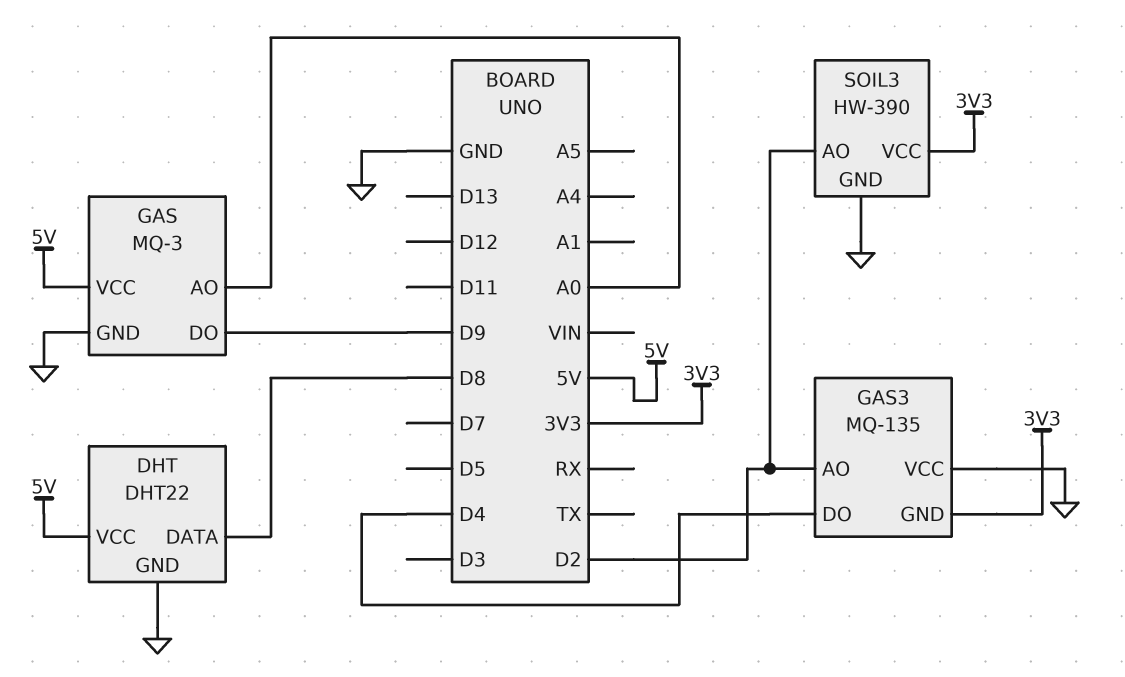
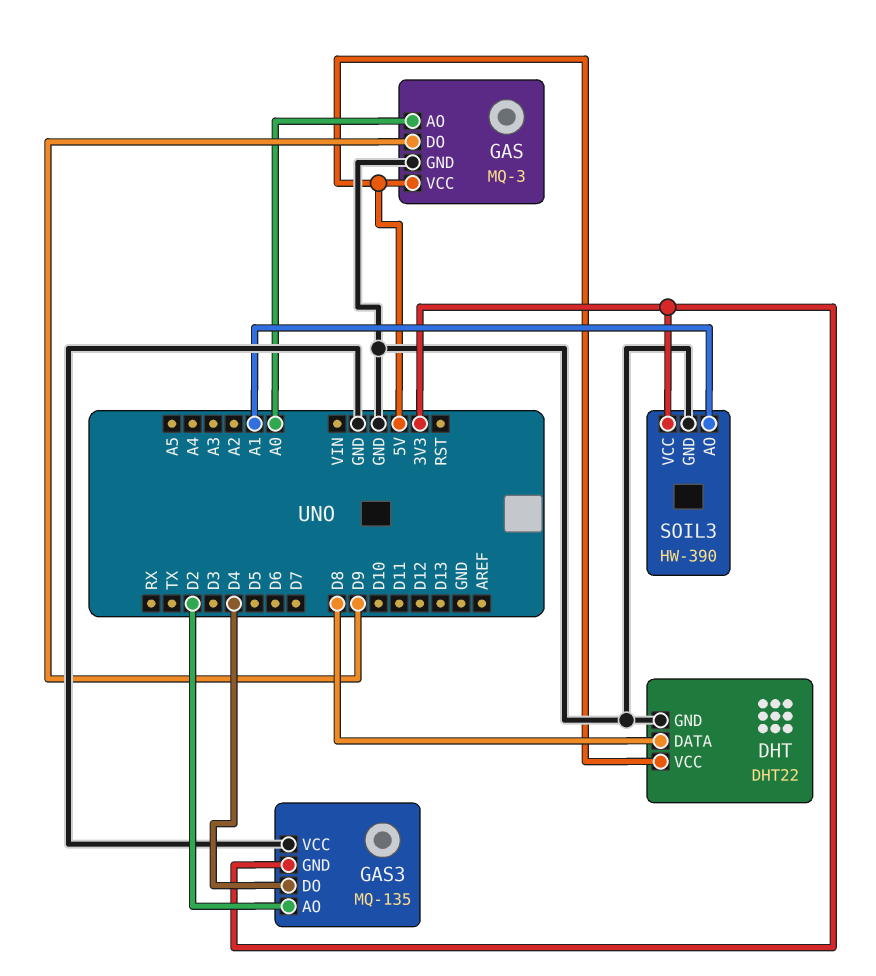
SOIL3 pin AO: D2 -> A1

